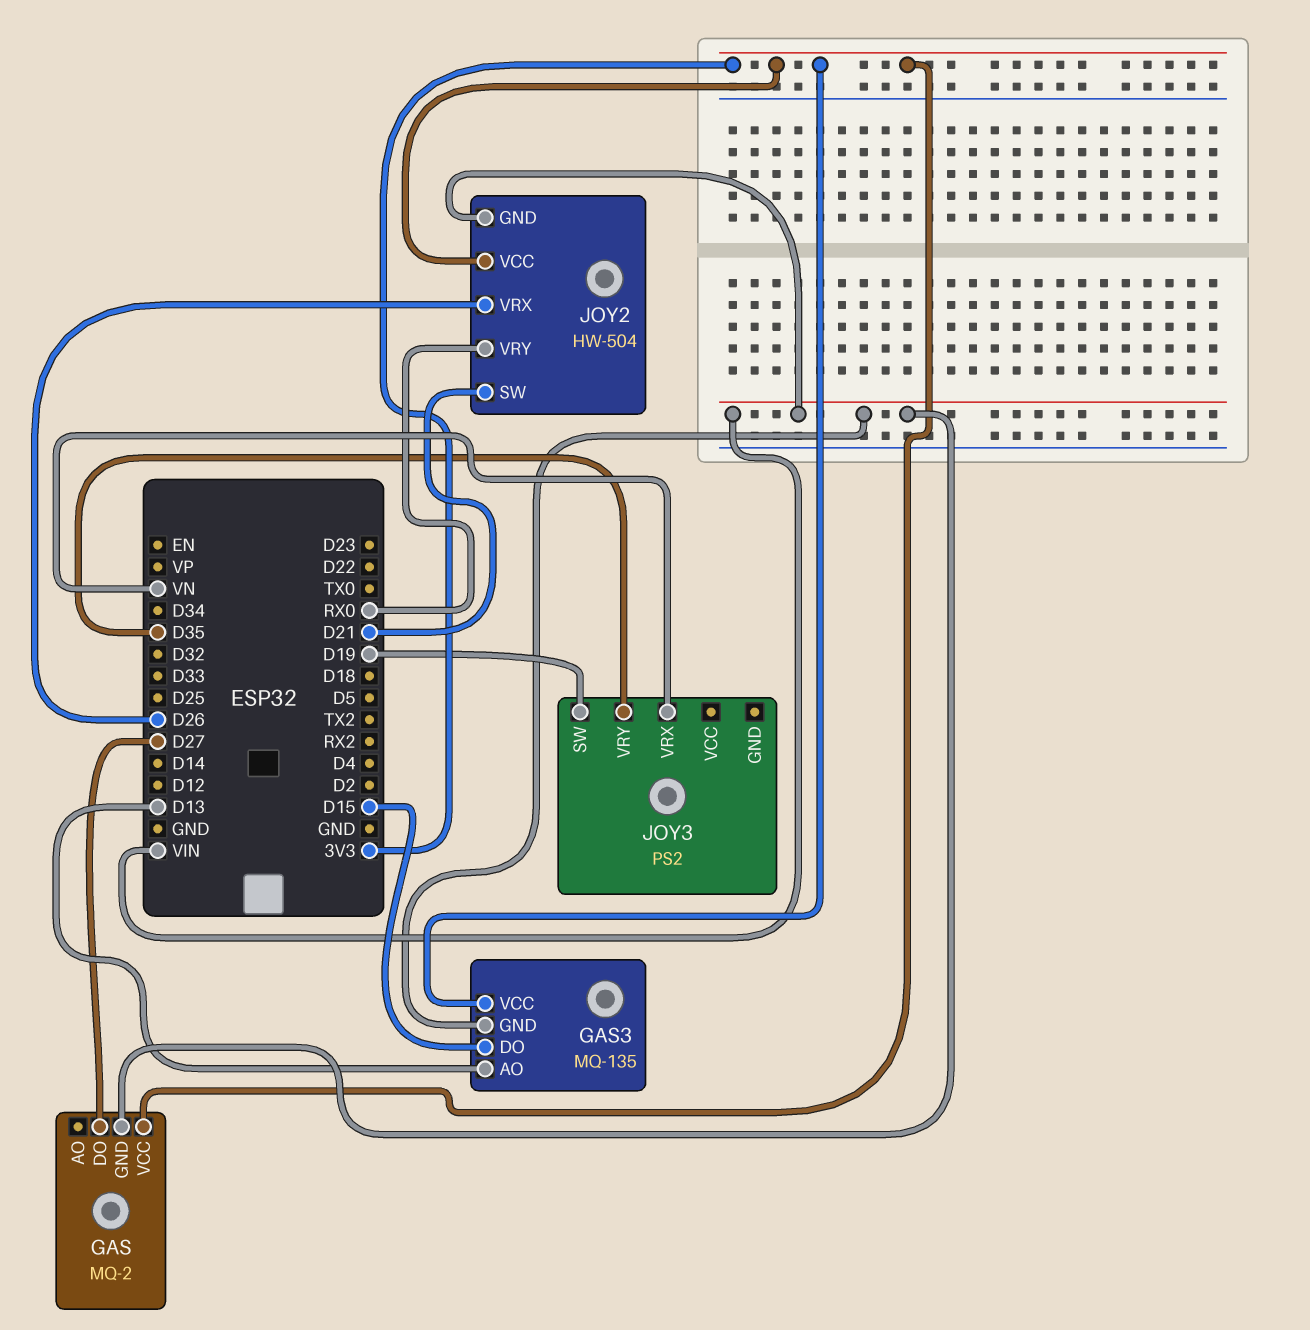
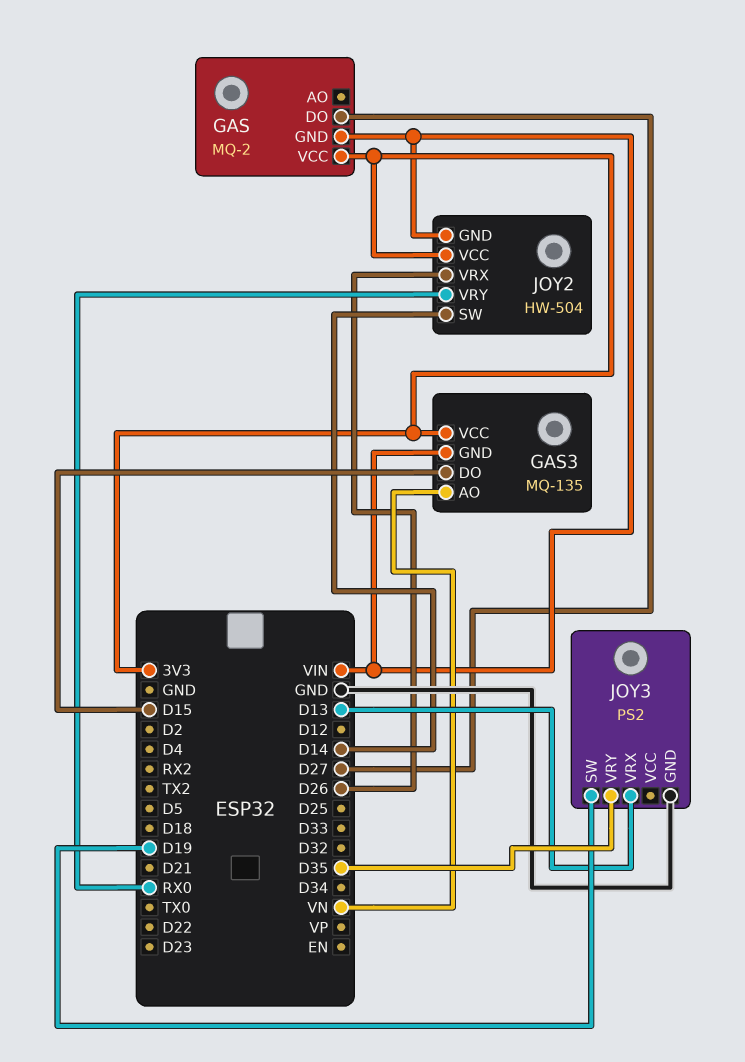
GAS3 pin AO: D13 -> VN
JOY2 pin SW: D21 -> D14
JOY3 pin GND: none -> GND
JOY3 pin VRX: VN -> D13

